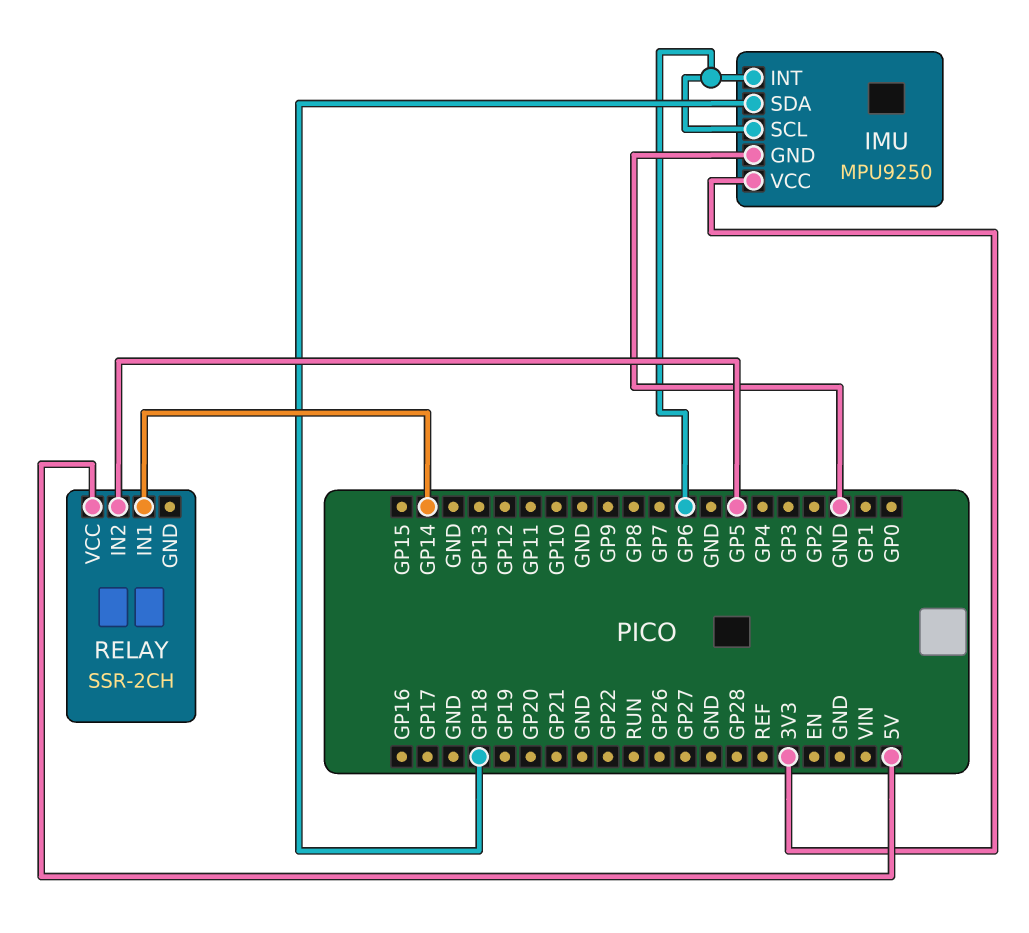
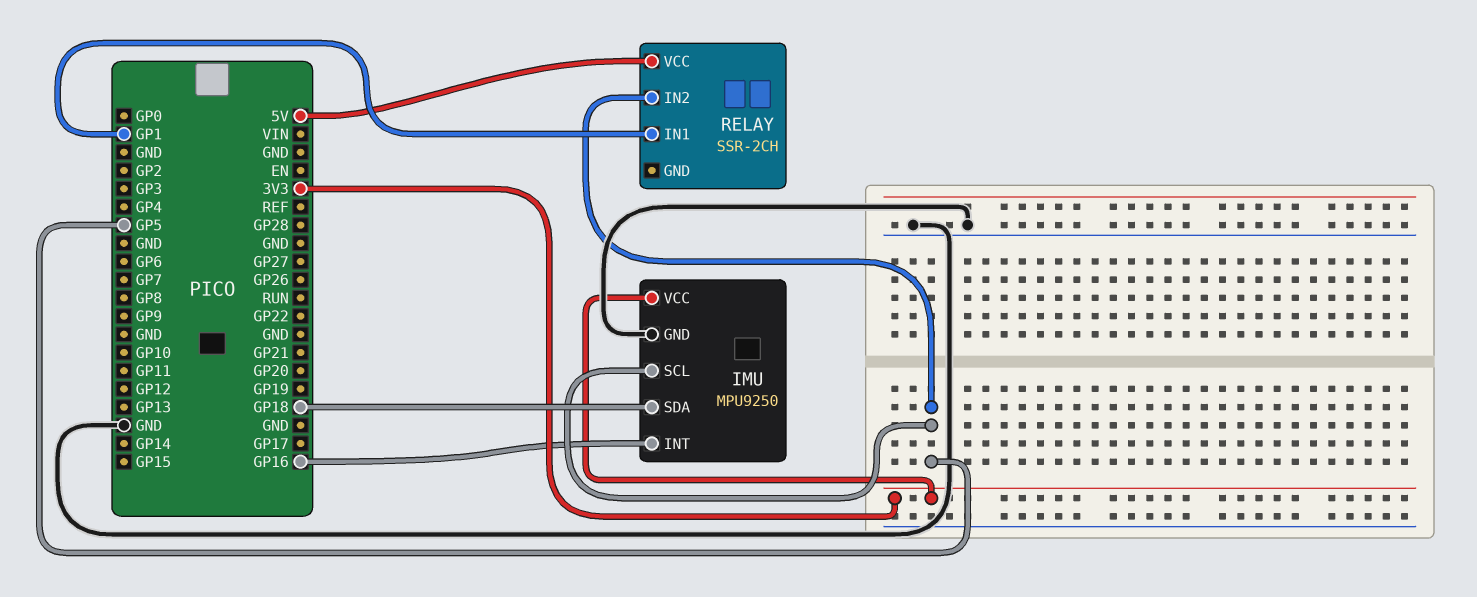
IMU pin INT: GP6 -> GP16
IMU pin SCL: GP6 -> GP5
RELAY pin IN1: GP14 -> GP1

